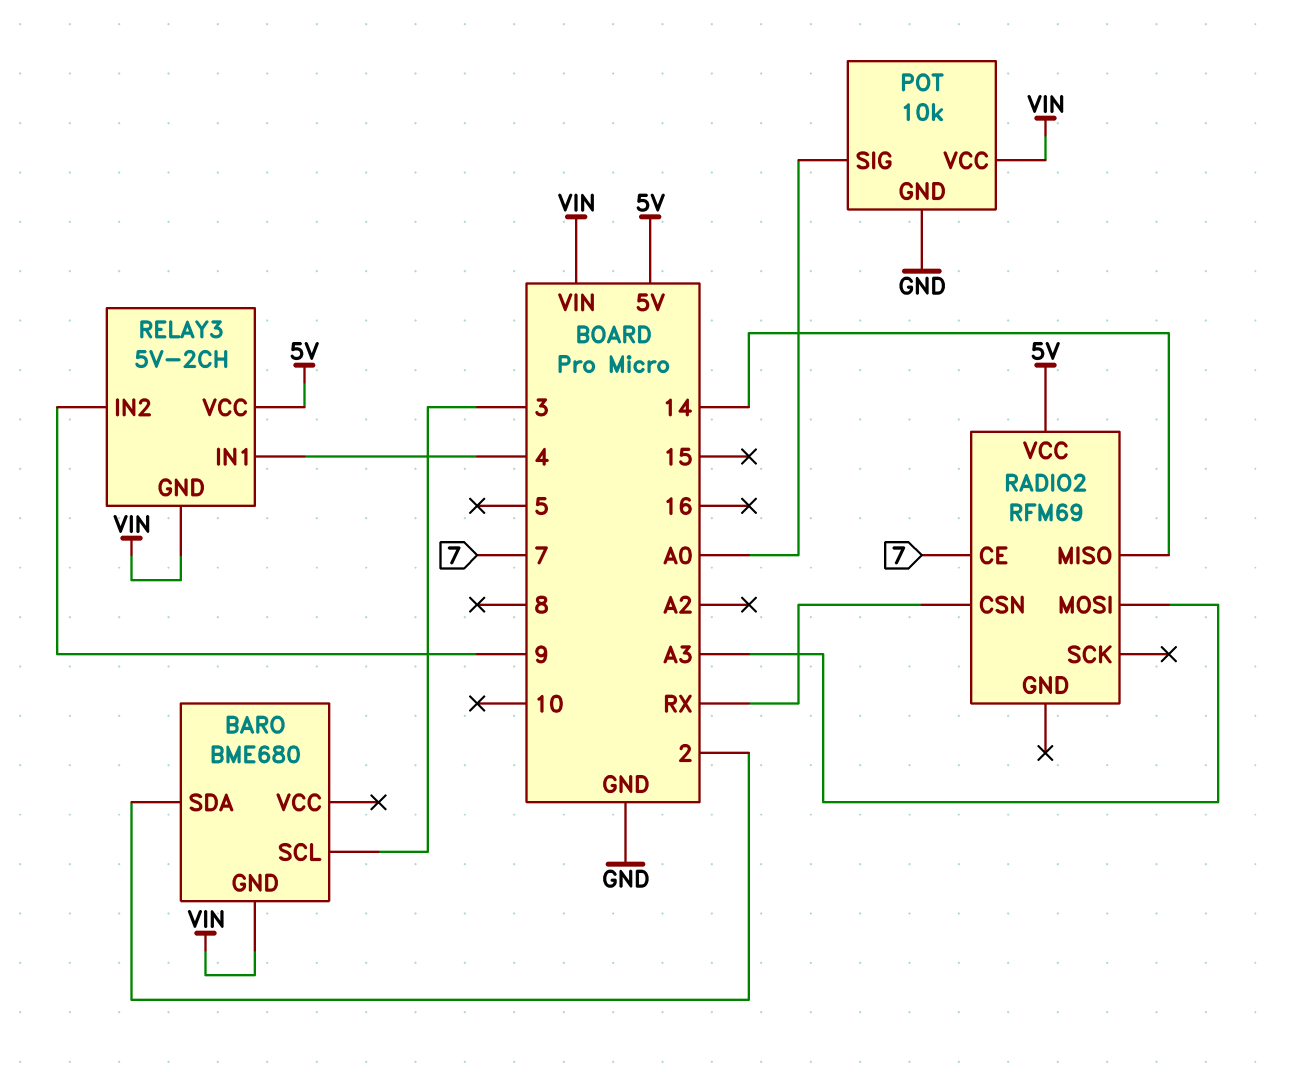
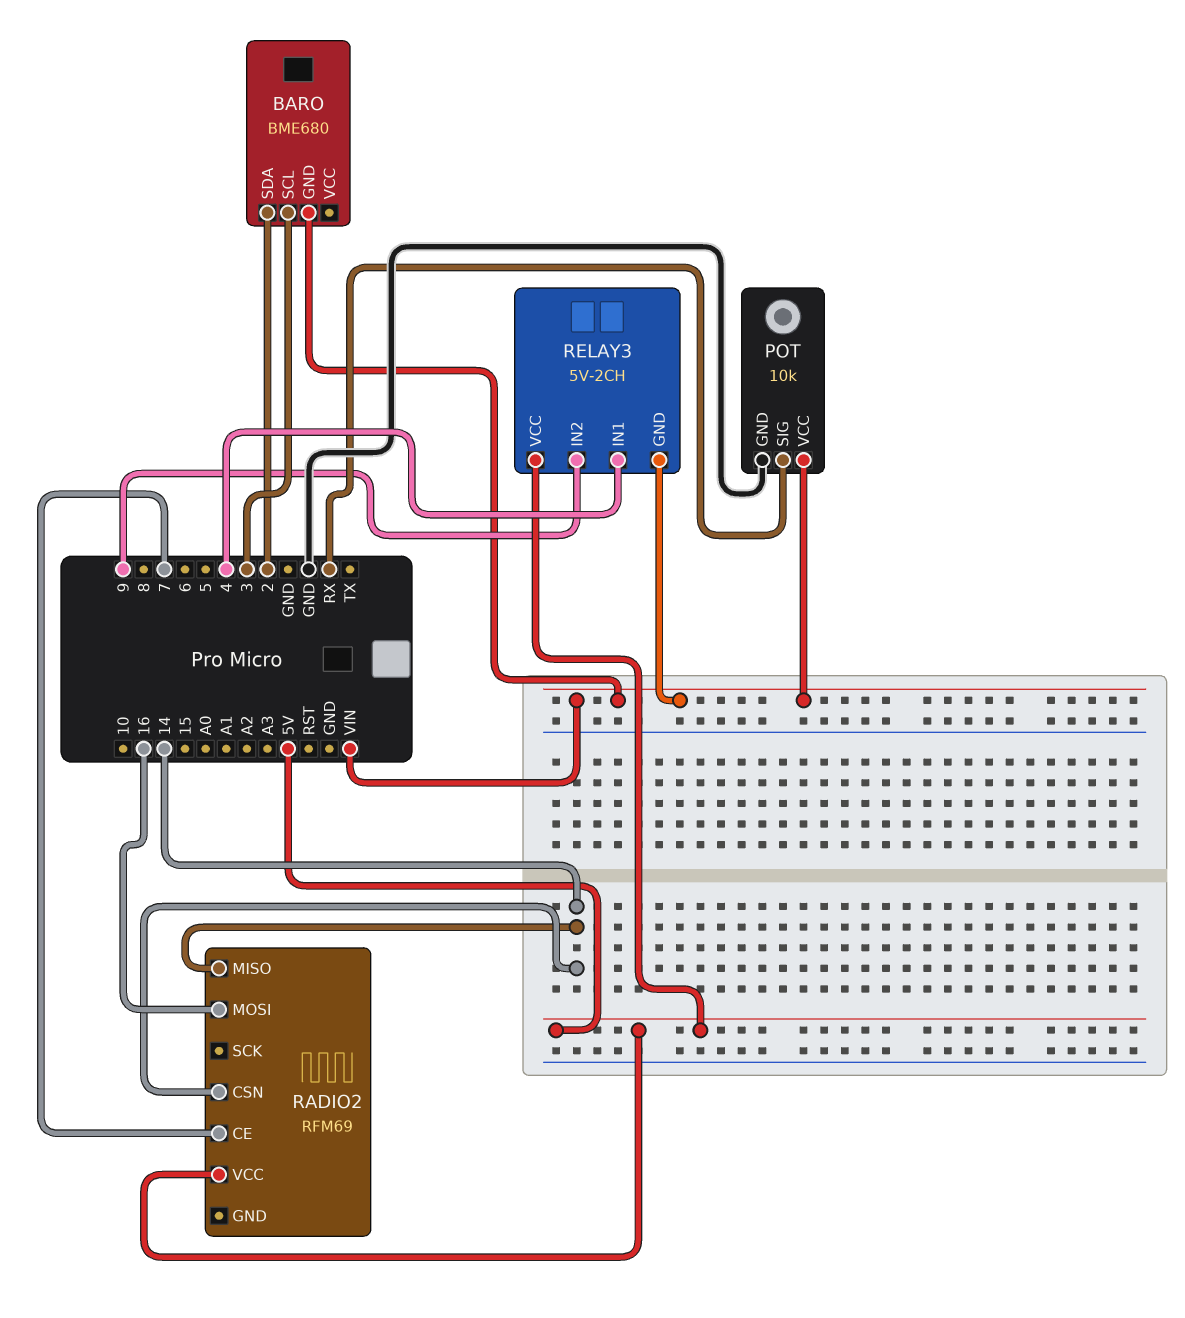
POT pin SIG: A0 -> RX
RADIO2 pin CSN: RX -> 14
RADIO2 pin MOSI: A3 -> 16

